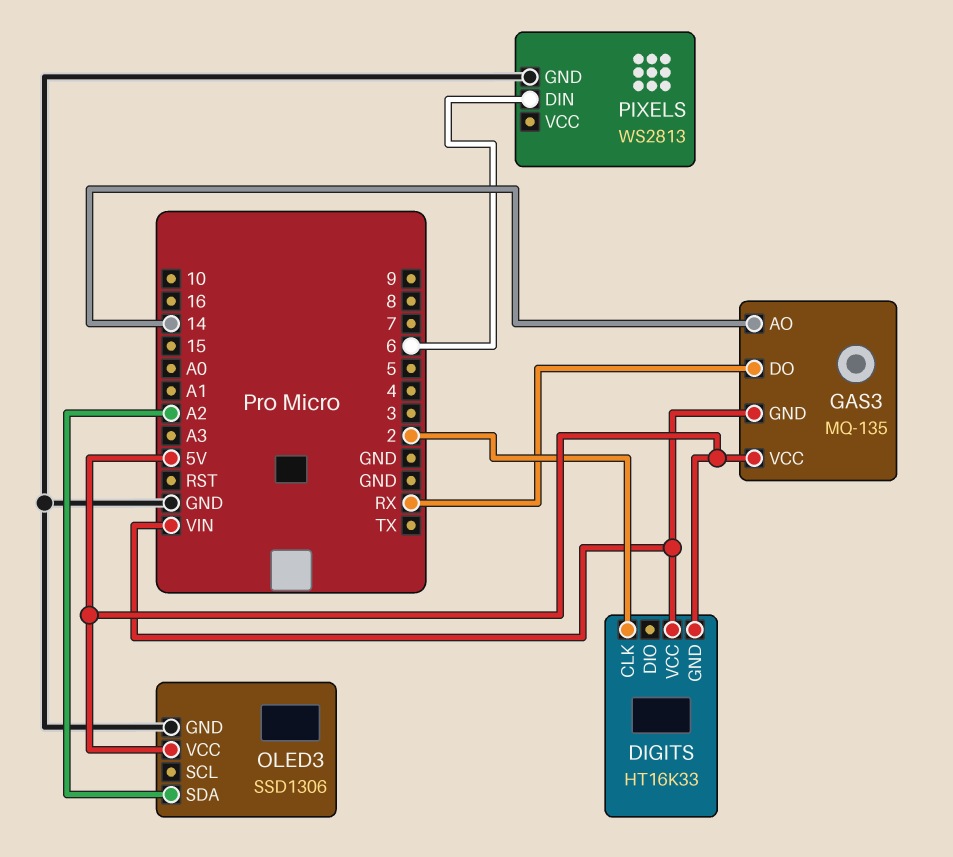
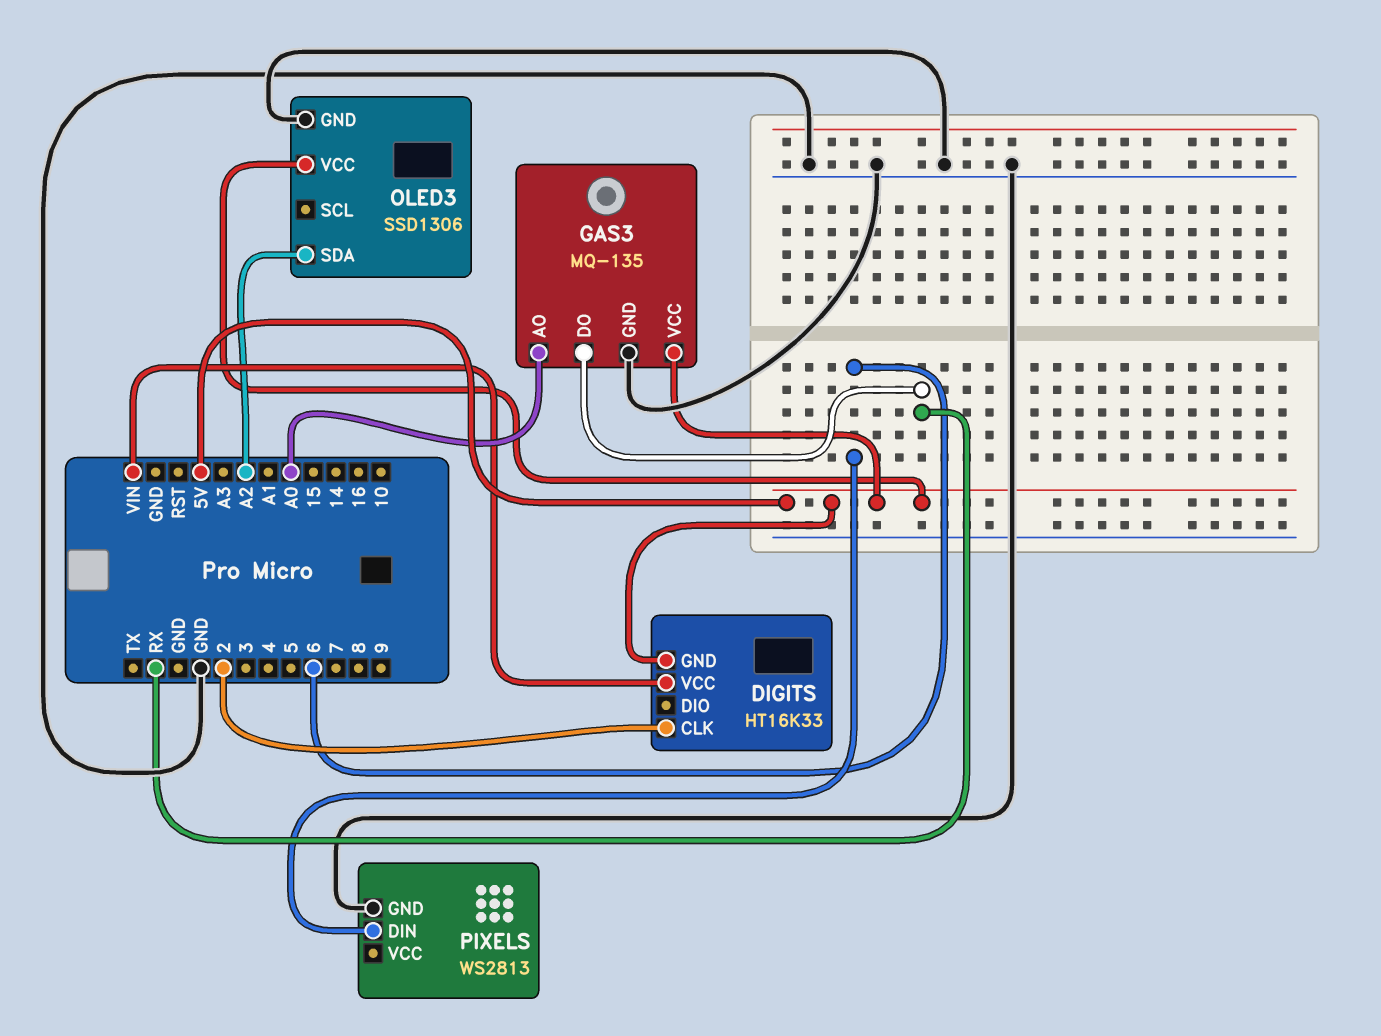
GAS3 pin AO: 14 -> A0
GAS3 pin GND: VIN -> GND

